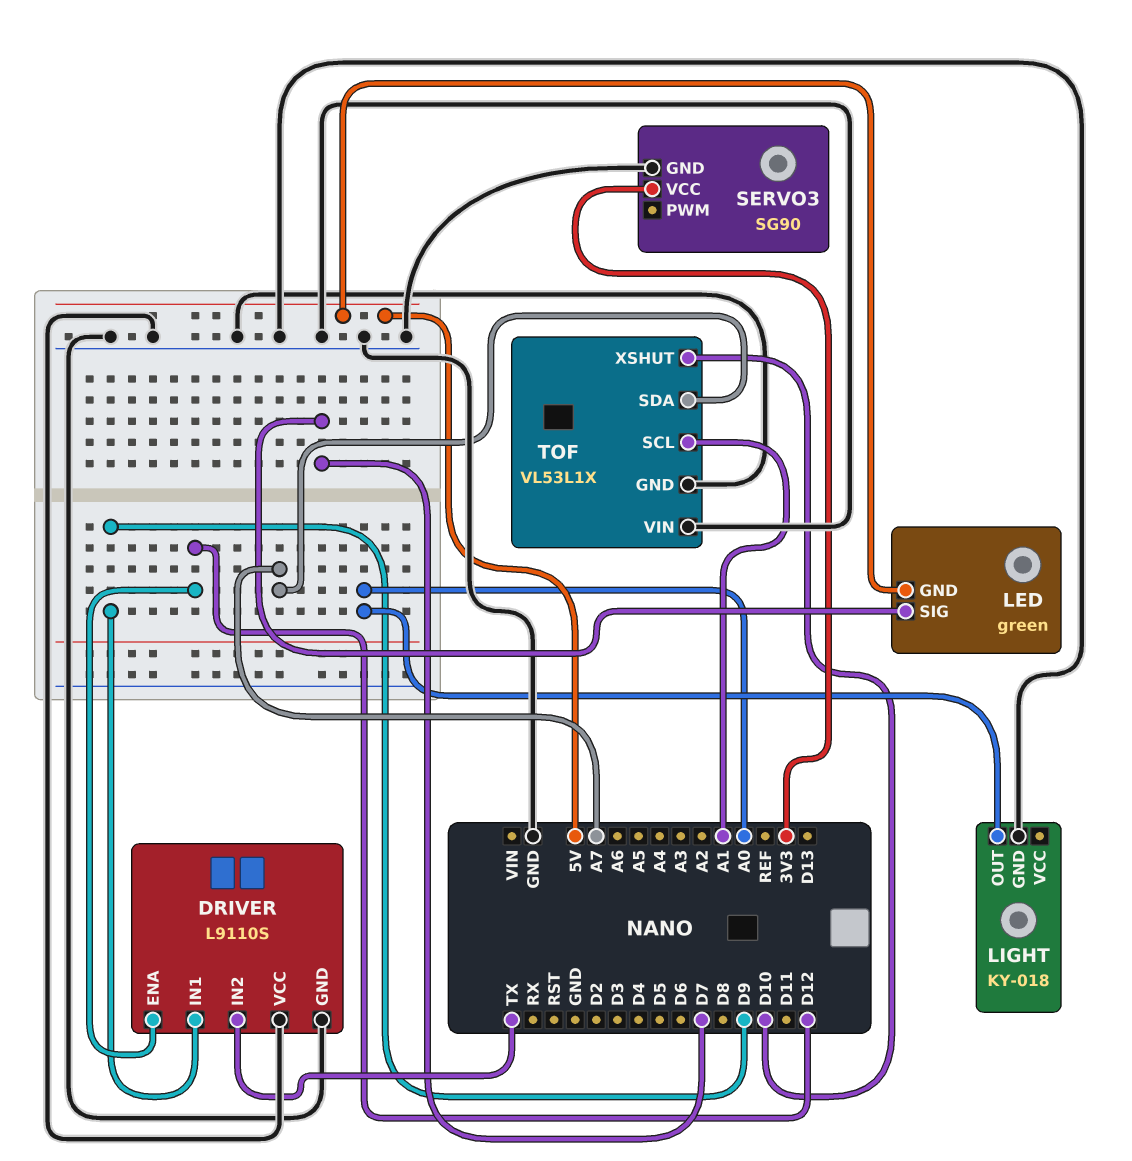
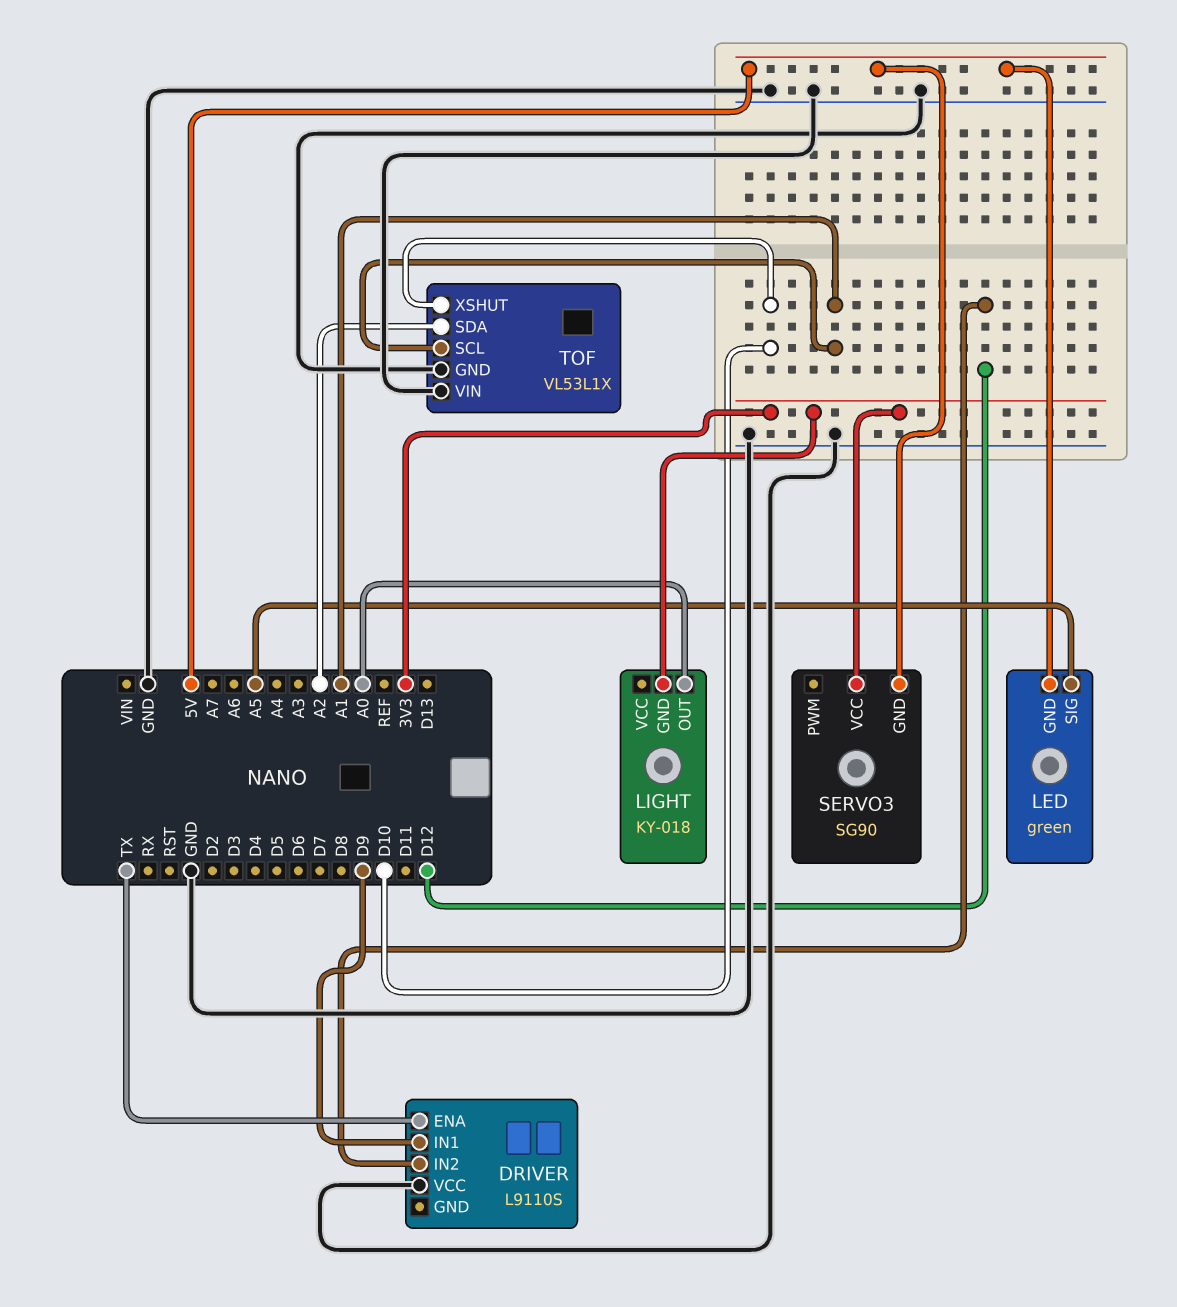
DRIVER pin ENA: D12 -> TX
DRIVER pin GND: GND -> none
DRIVER pin IN2: TX -> D12
LED pin SIG: D7 -> A5
LIGHT pin GND: GND -> 3V3
SERVO3 pin GND: GND -> 5V
TOF pin SDA: A7 -> A2

